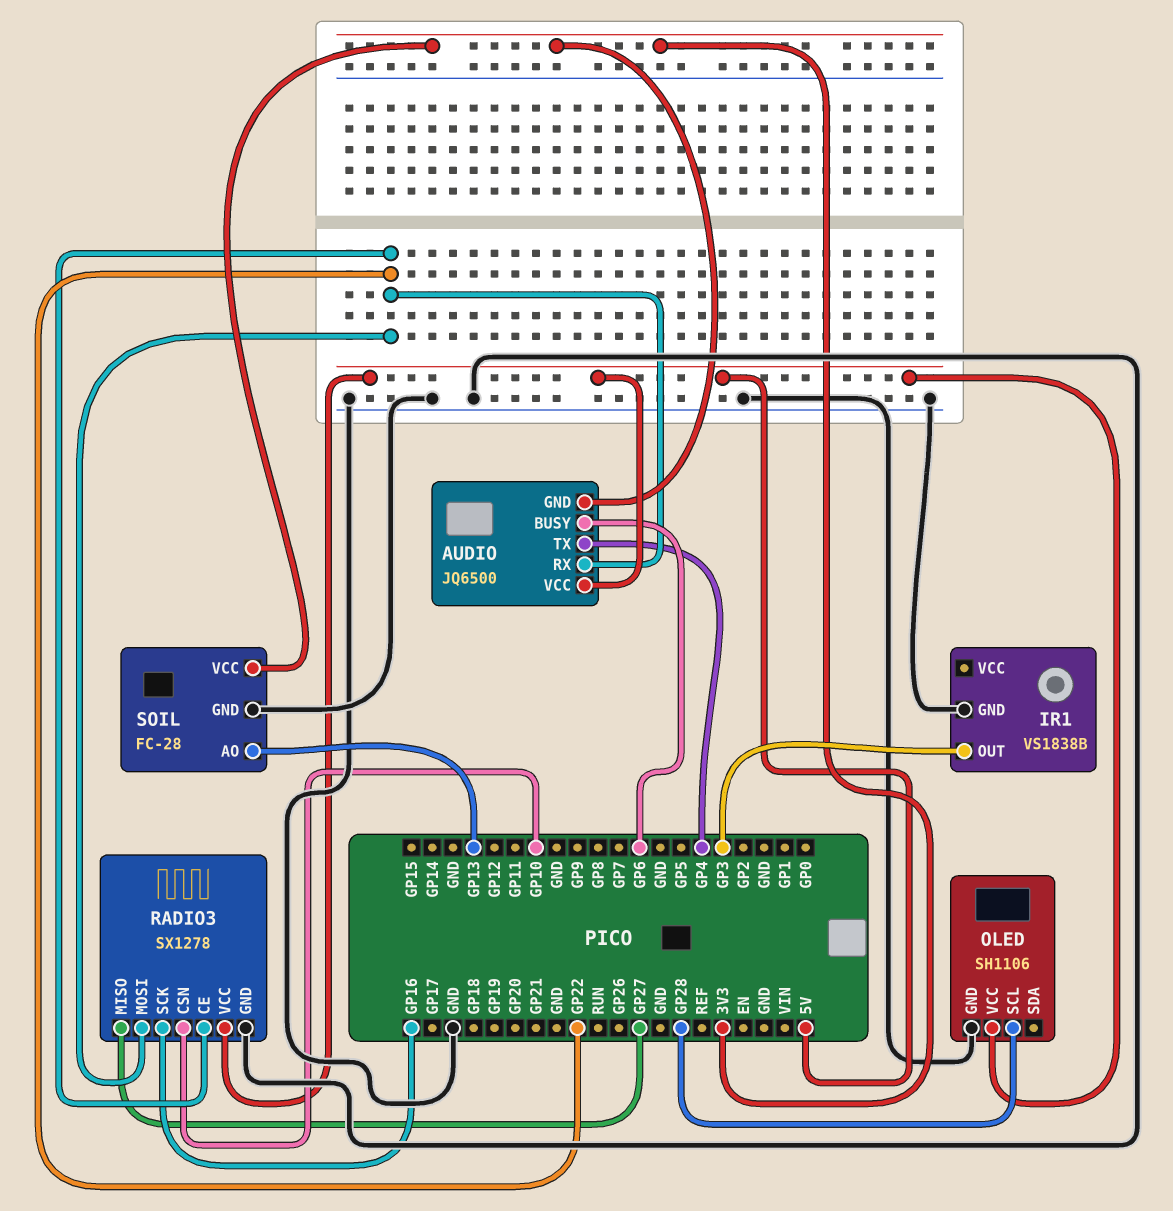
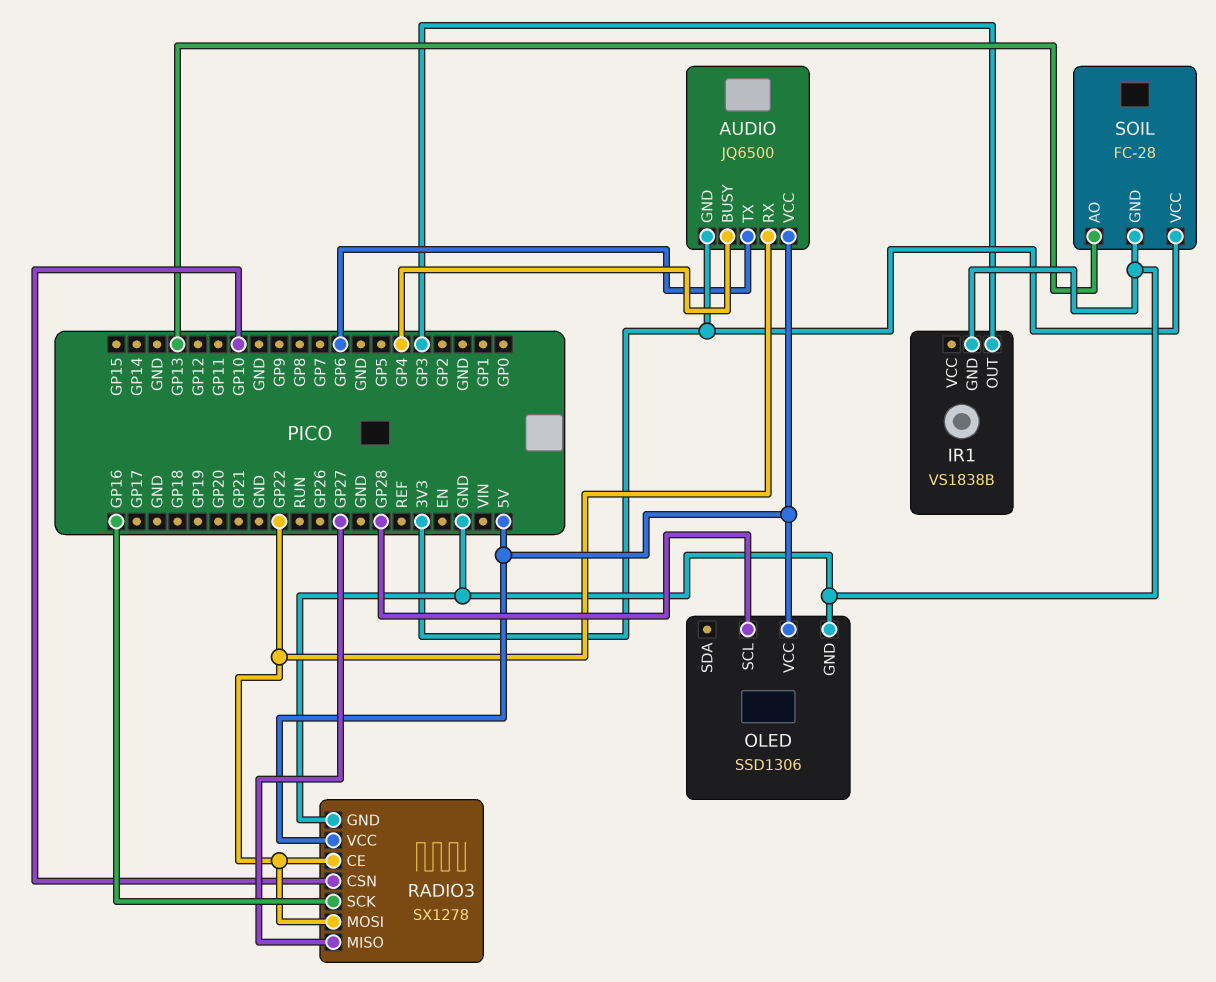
AUDIO pin BUSY: GP6 -> GP4
AUDIO pin TX: GP4 -> GP6
OLED: SH1106 -> SSD1306

